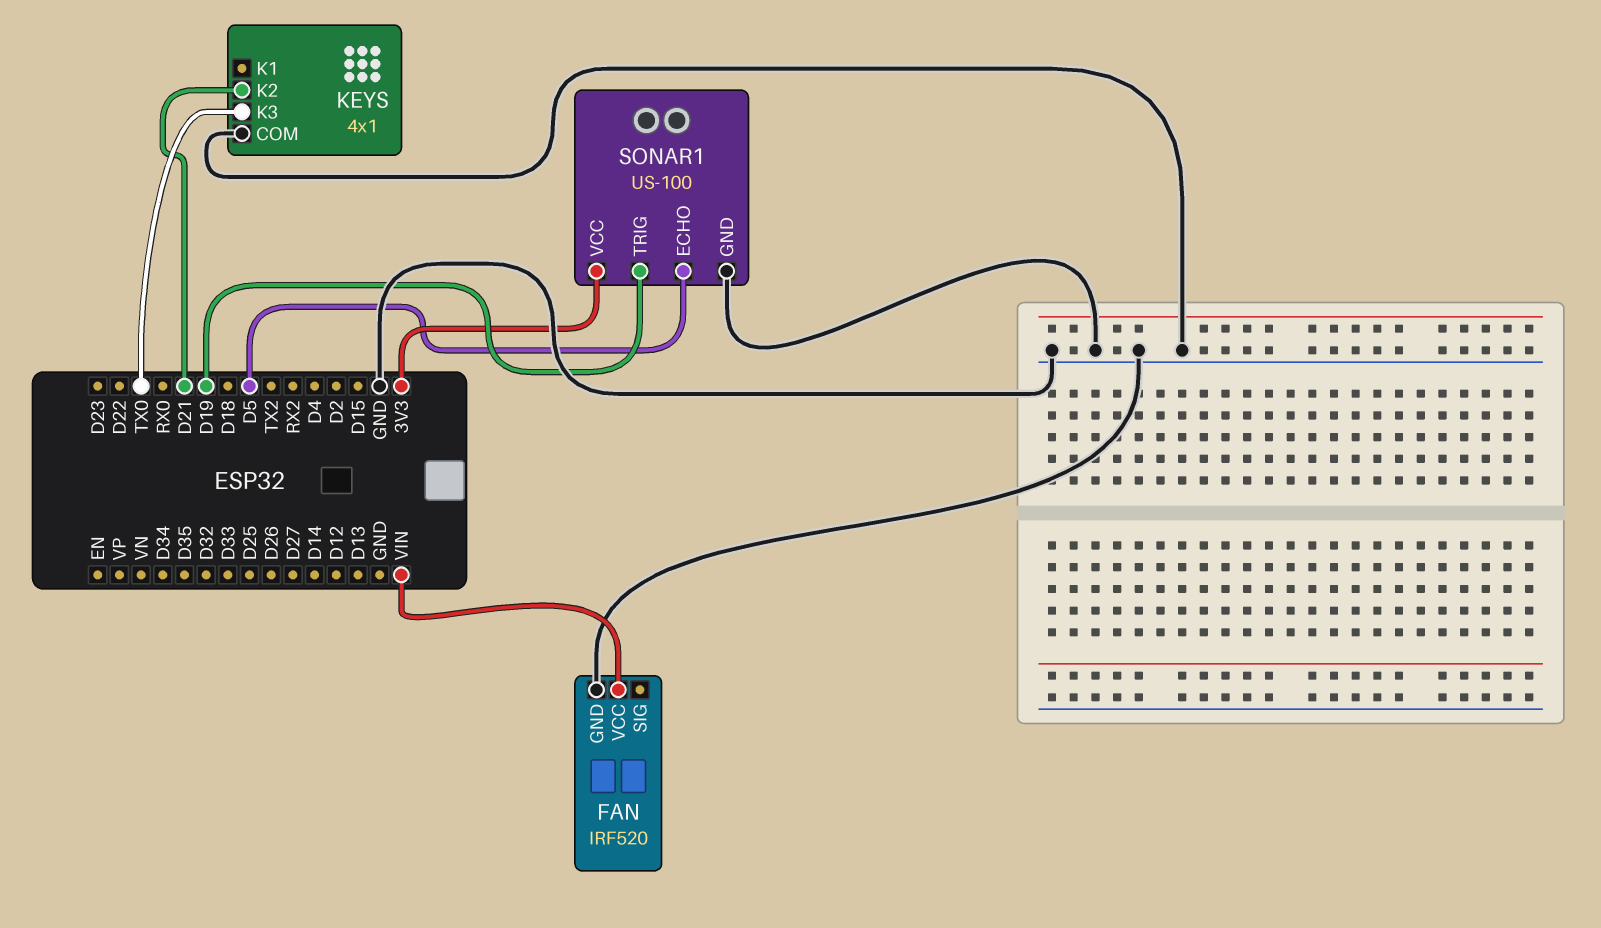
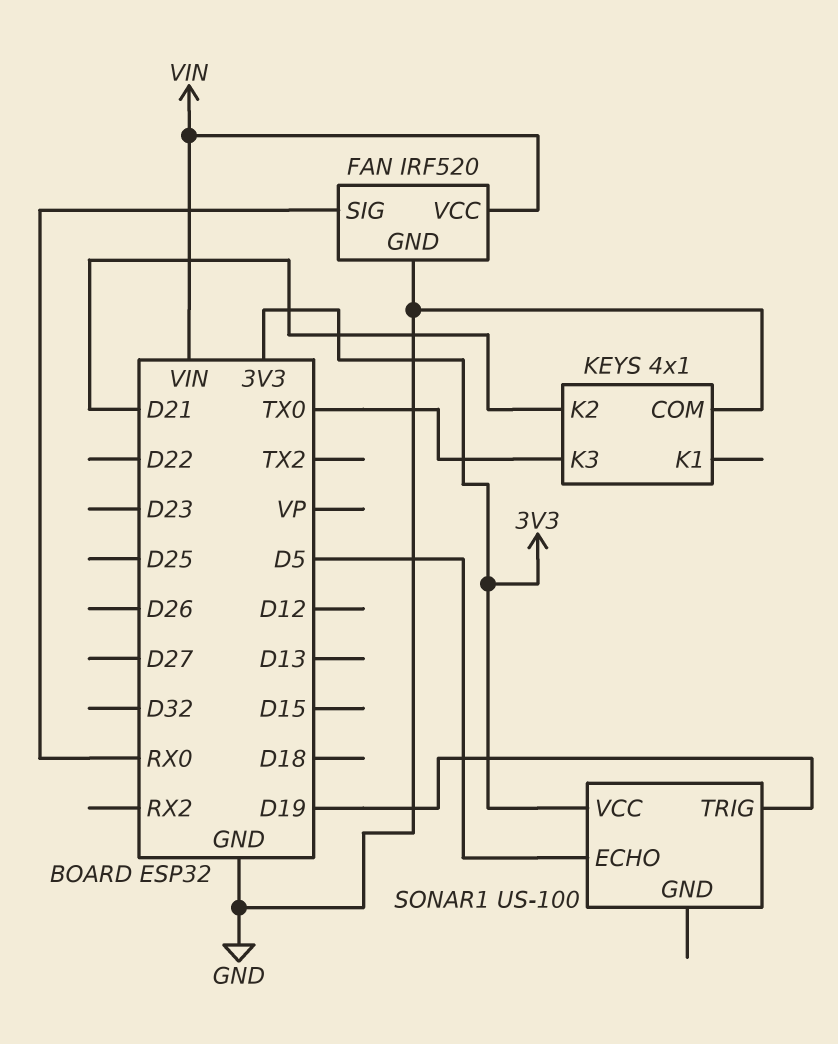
FAN pin SIG: none -> RX0
SONAR1 pin GND: GND -> none

